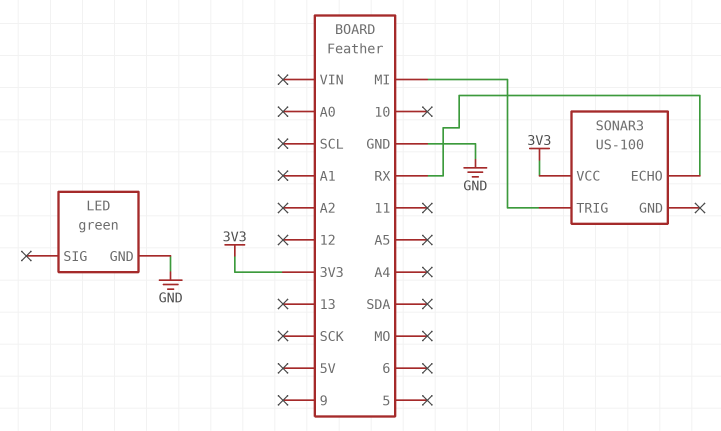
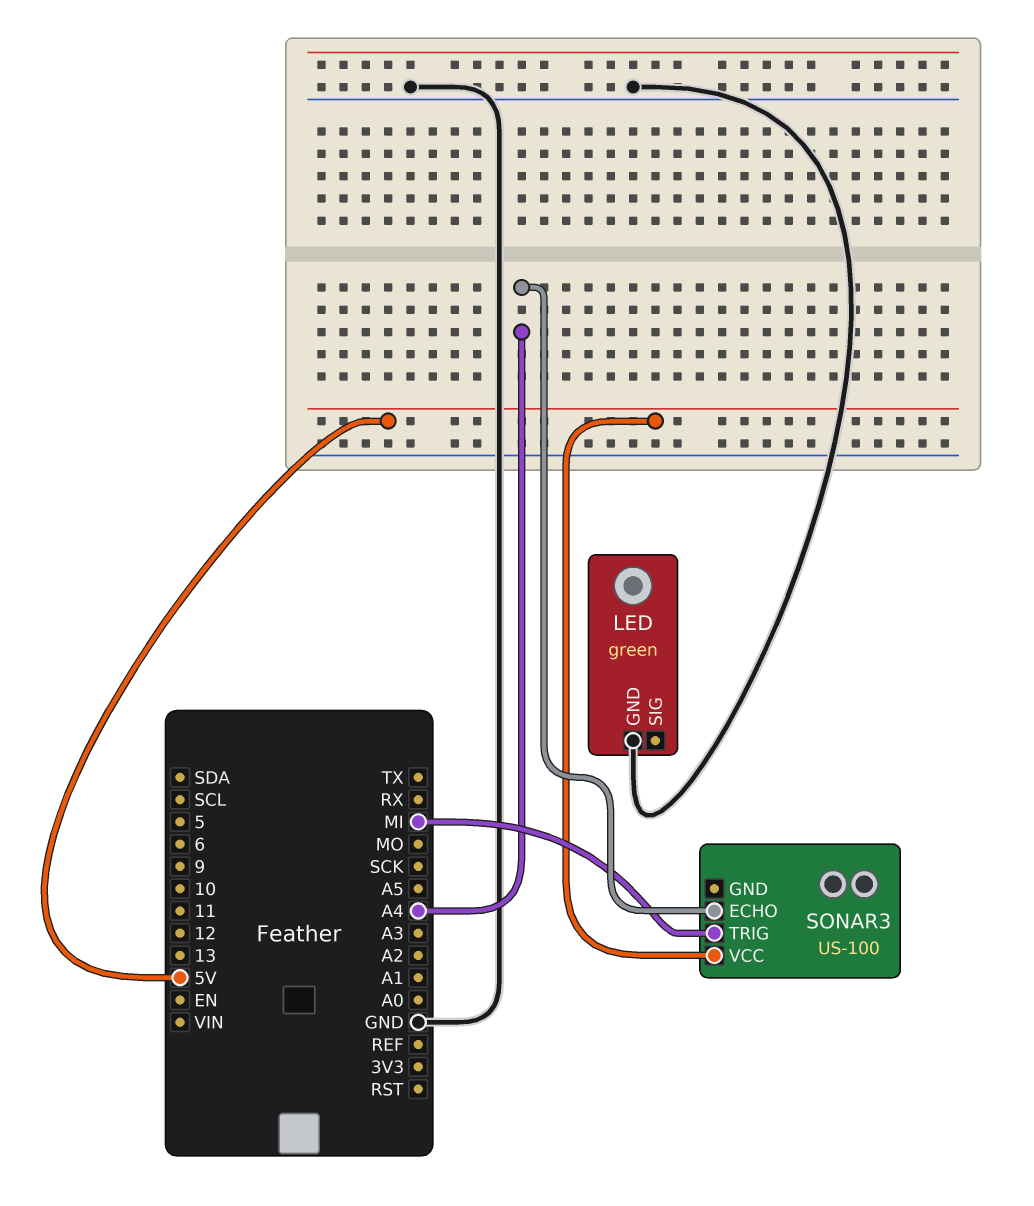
SONAR3 pin ECHO: RX -> A4
SONAR3 pin VCC: 3V3 -> 5V

